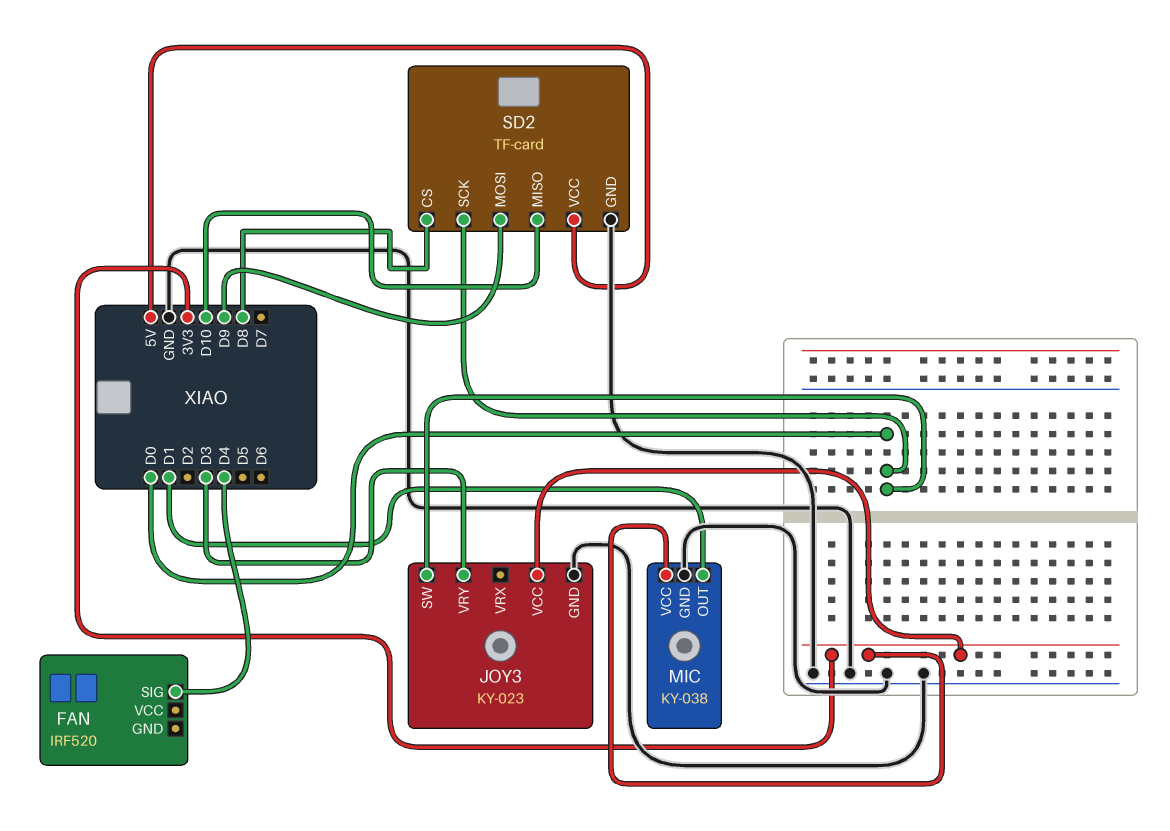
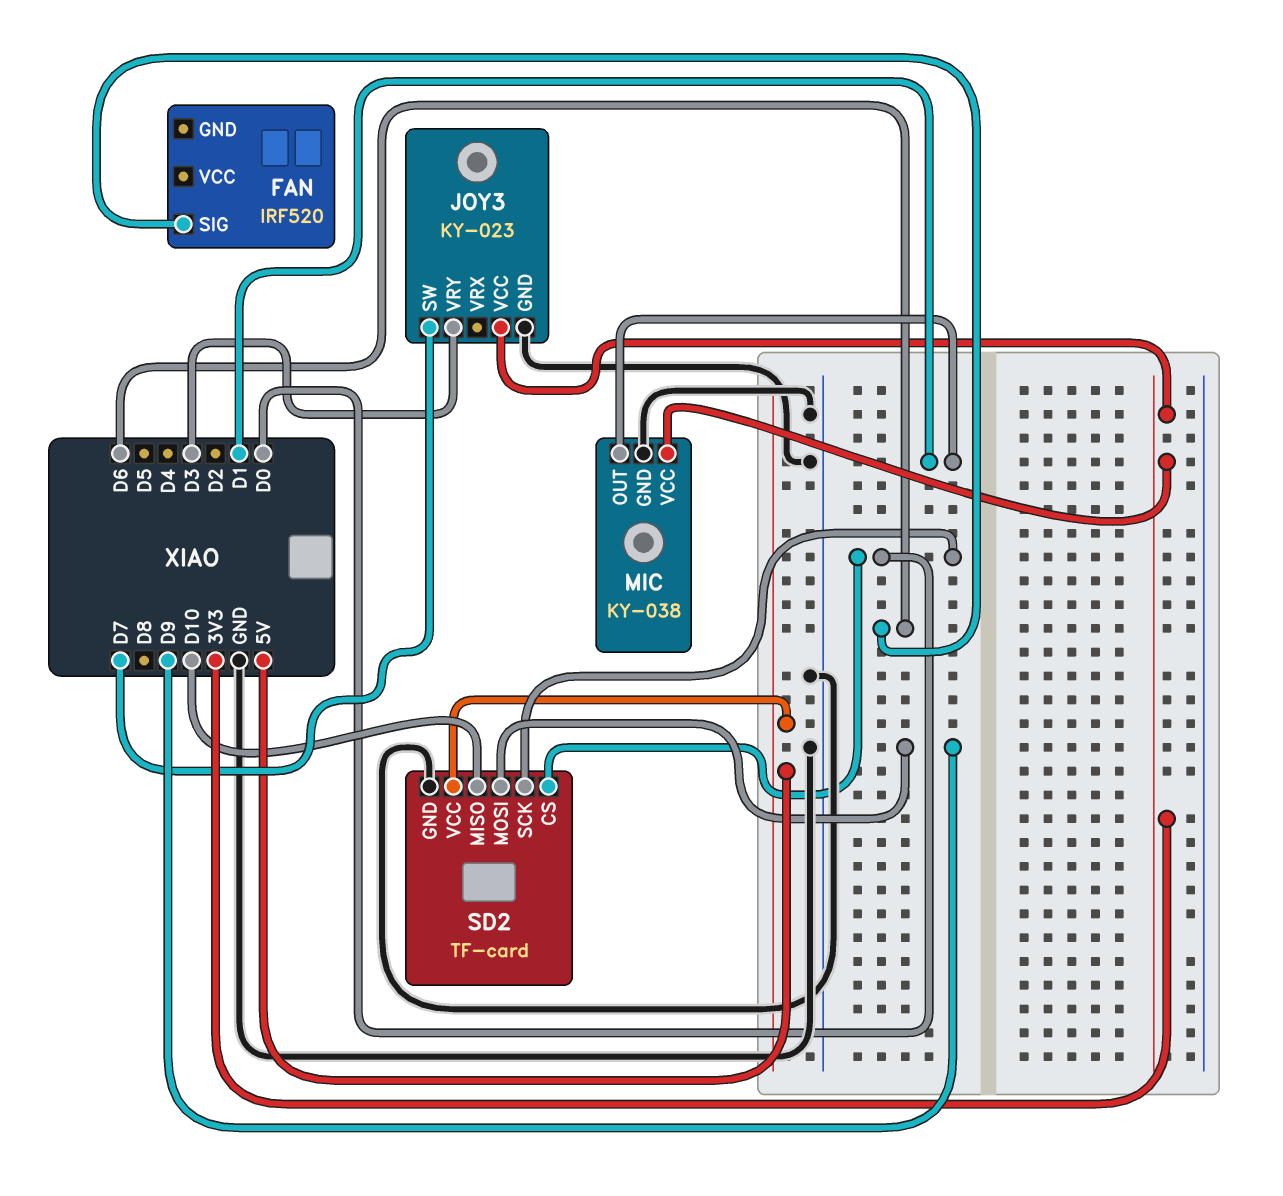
FAN pin SIG: D4 -> D6
JOY3 pin SW: D0 -> D7
SD2 pin CS: D8 -> D0

